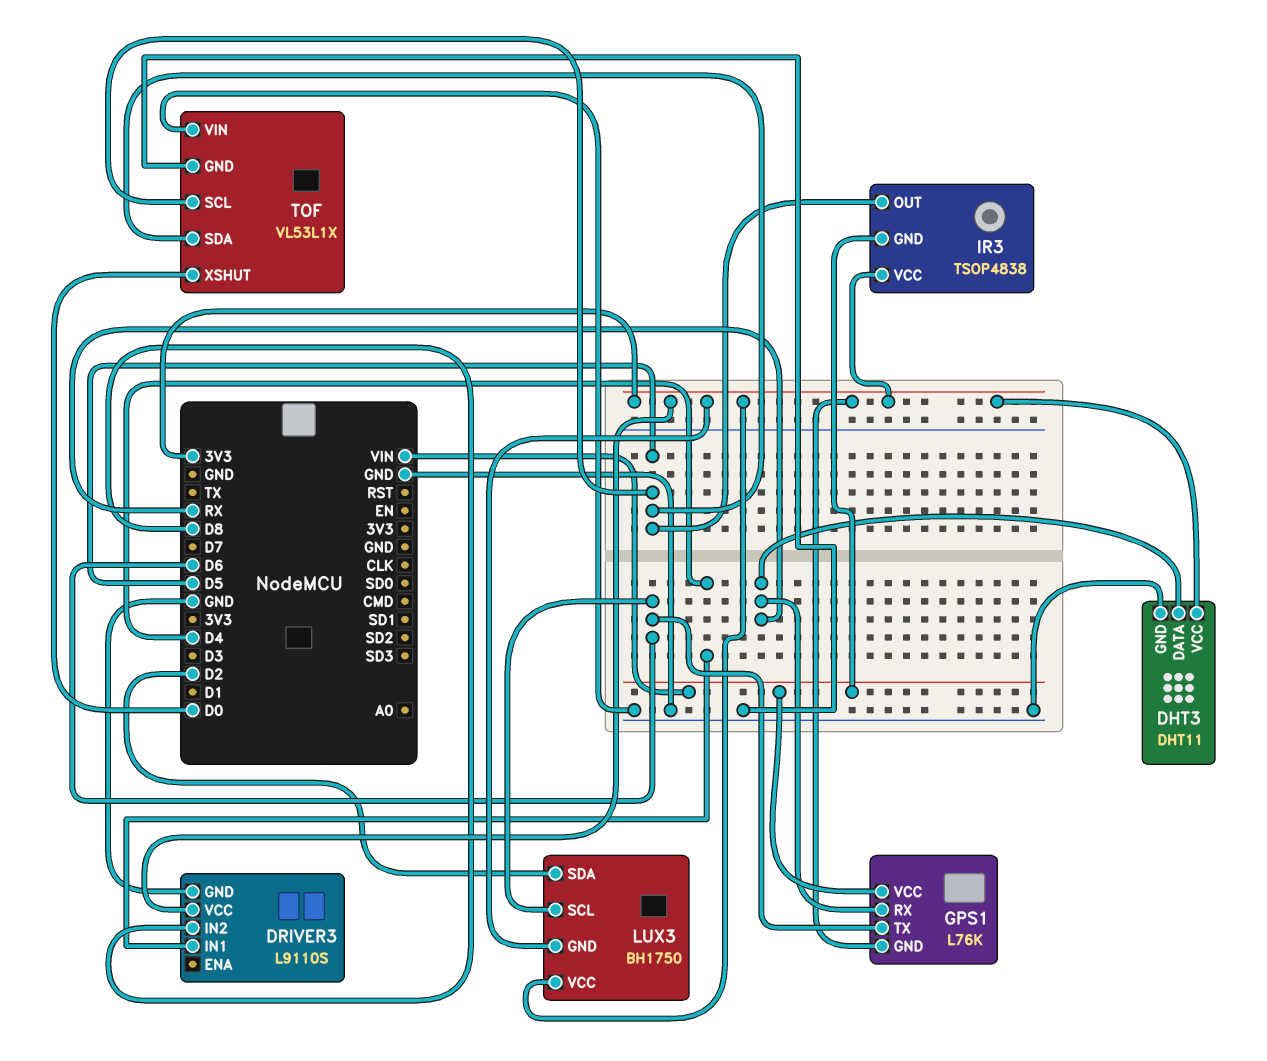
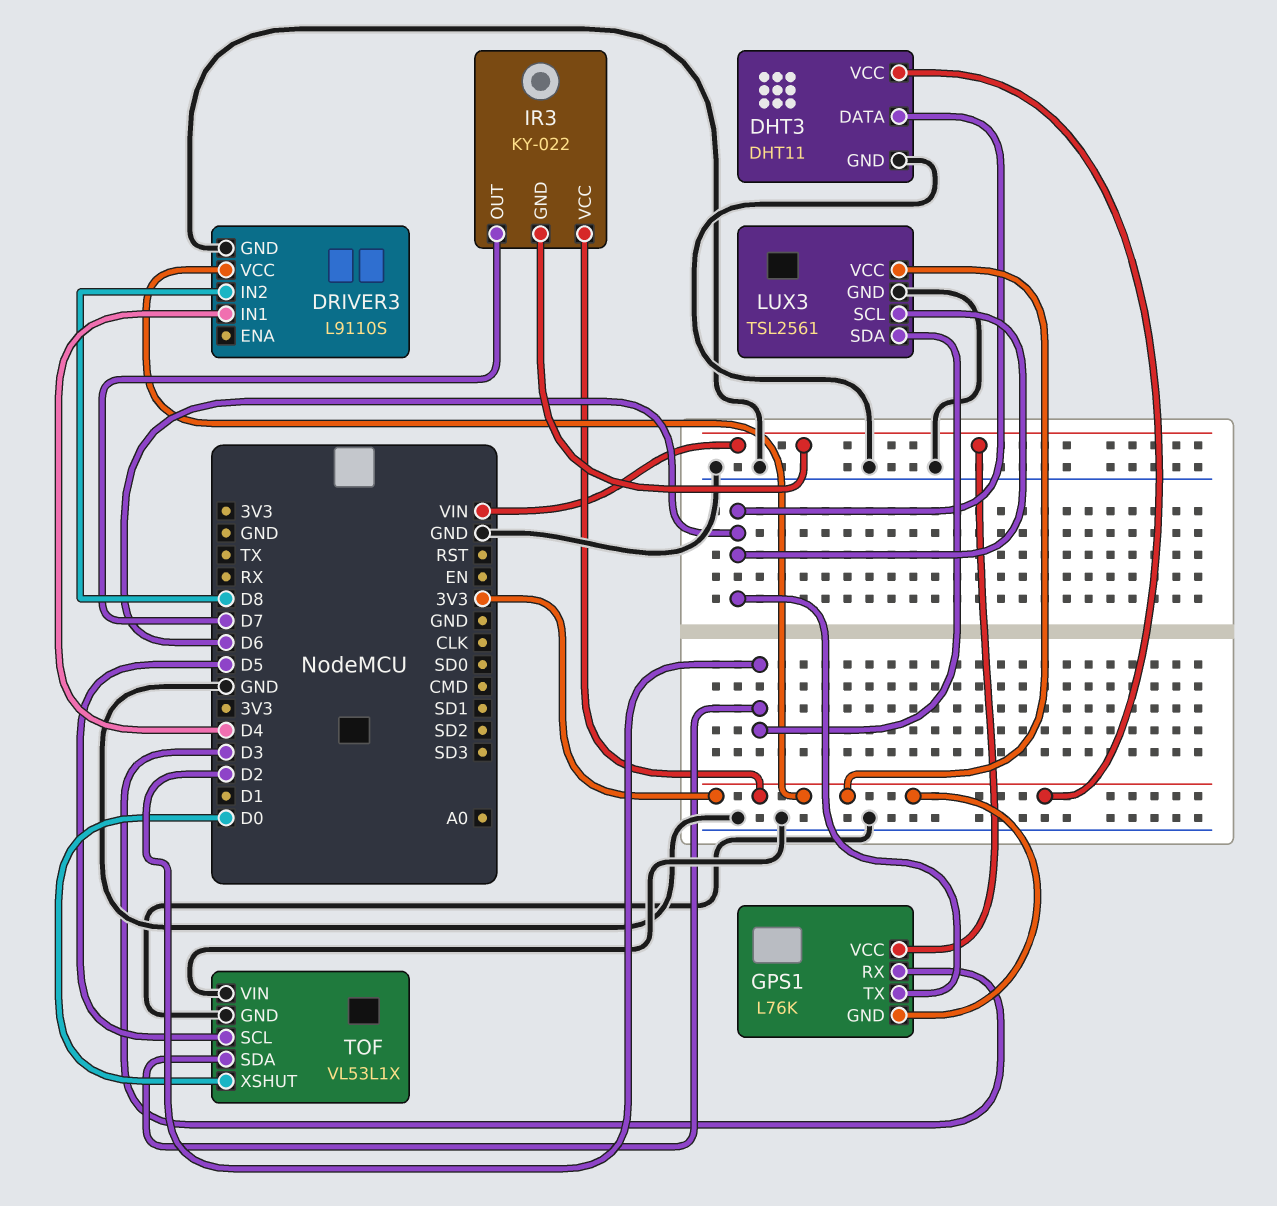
DHT3 pin DATA: RX -> D6
GPS1 pin RX: RX -> D3
IR3: TSOP4838 -> KY-022
IR3 pin OUT: D5 -> D7
LUX3: BH1750 -> TSL2561
LUX3 pin GND: 3V3 -> GND
TOF pin SDA: D5 -> D2

